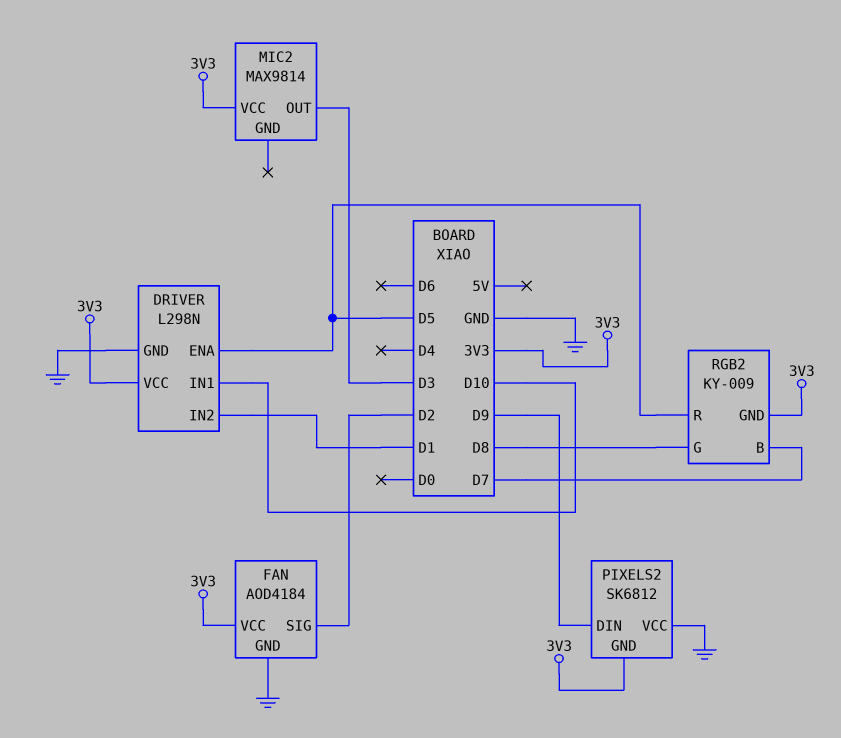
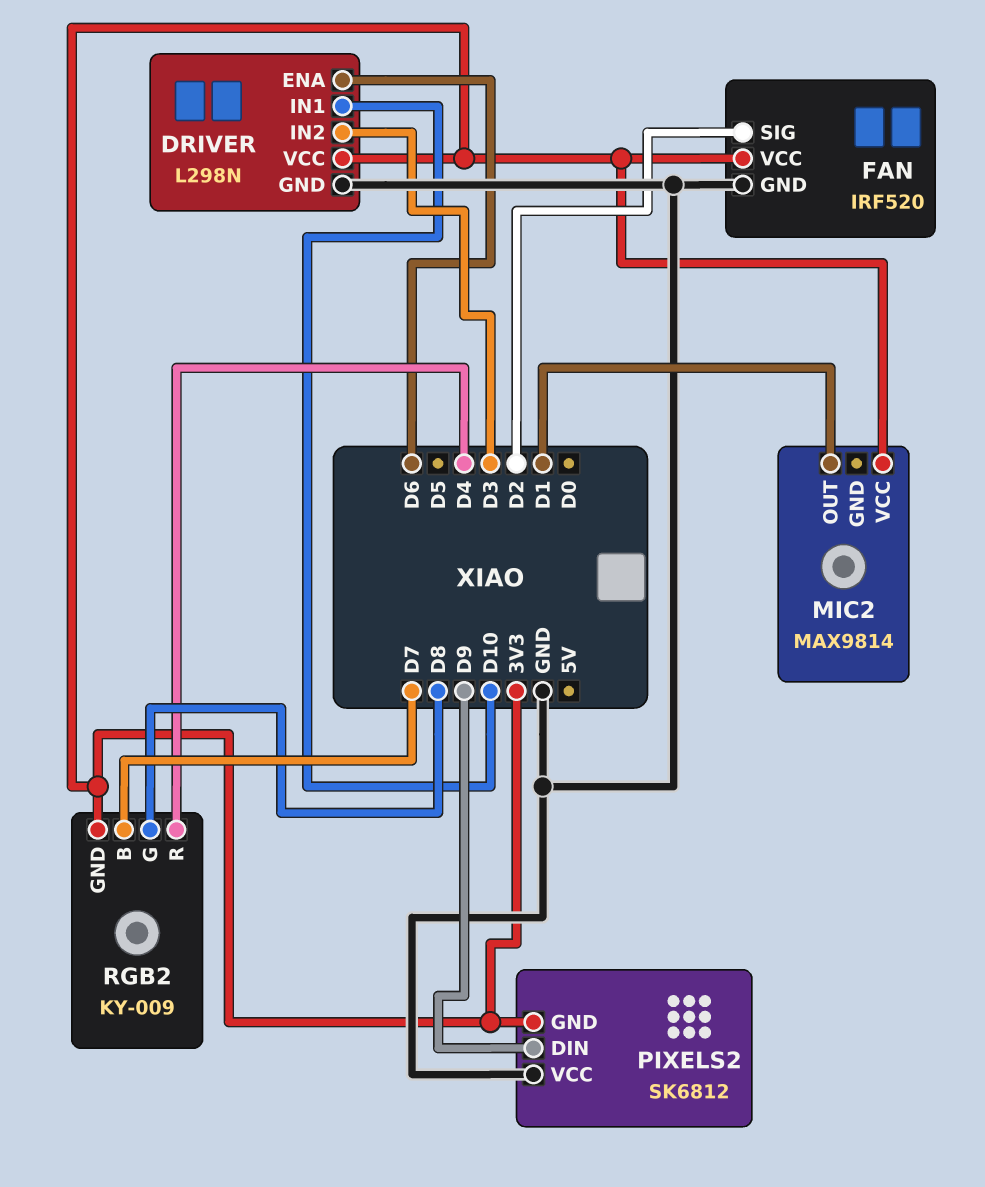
DRIVER pin ENA: D5 -> D6
DRIVER pin IN2: D1 -> D3
FAN: AOD4184 -> IRF520
MIC2 pin OUT: D3 -> D1
RGB2 pin R: D5 -> D4

